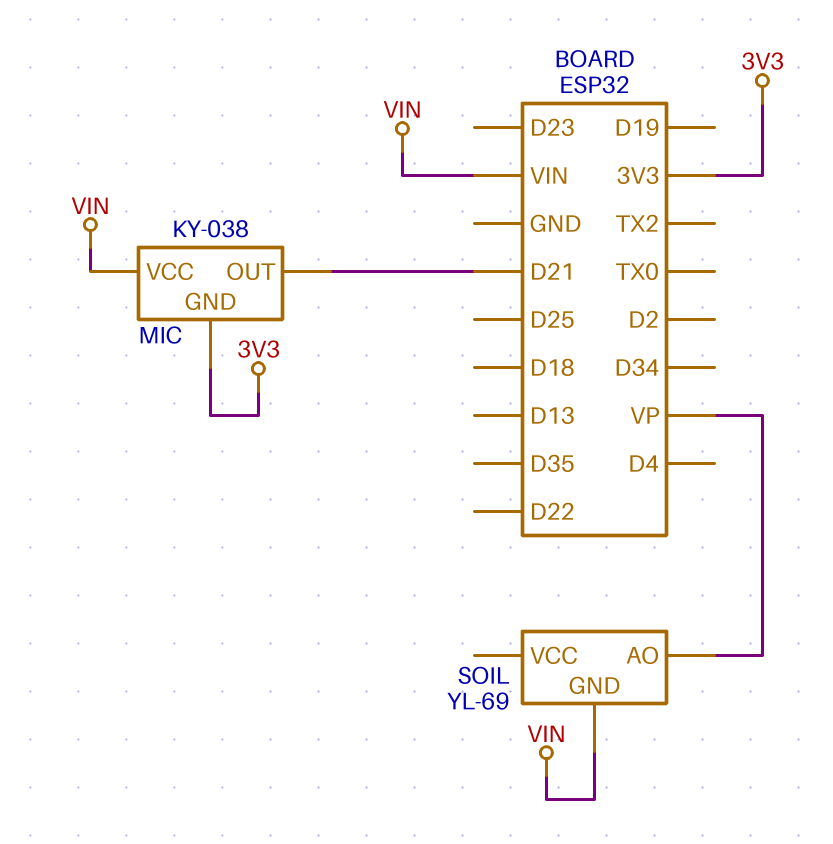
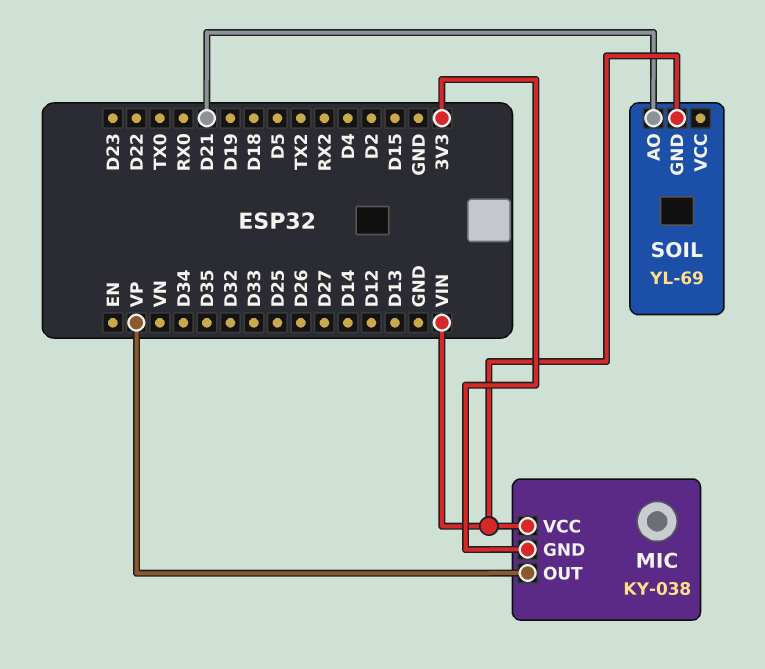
MIC pin OUT: D21 -> VP
SOIL pin AO: VP -> D21

